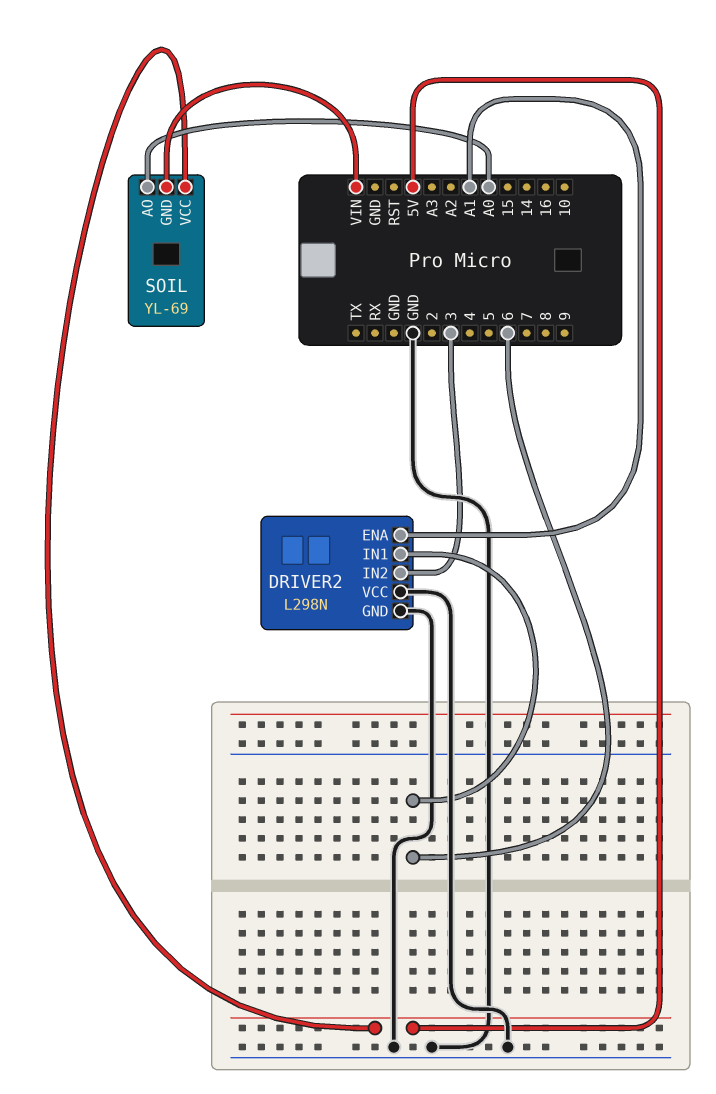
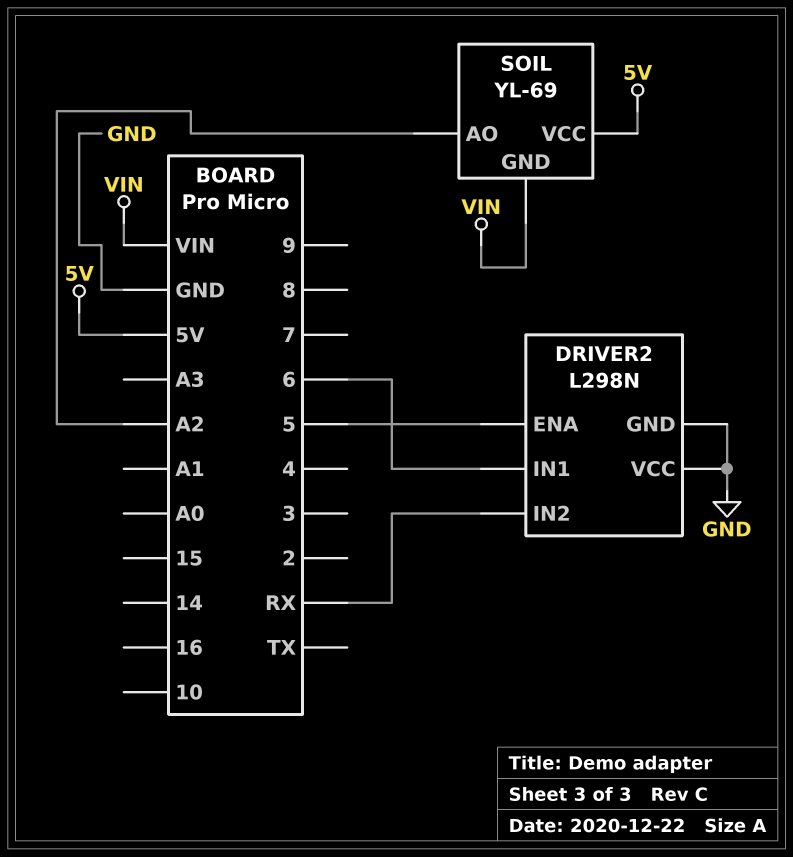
DRIVER2 pin ENA: A1 -> 5
DRIVER2 pin IN2: 3 -> RX
SOIL pin AO: A0 -> A2

